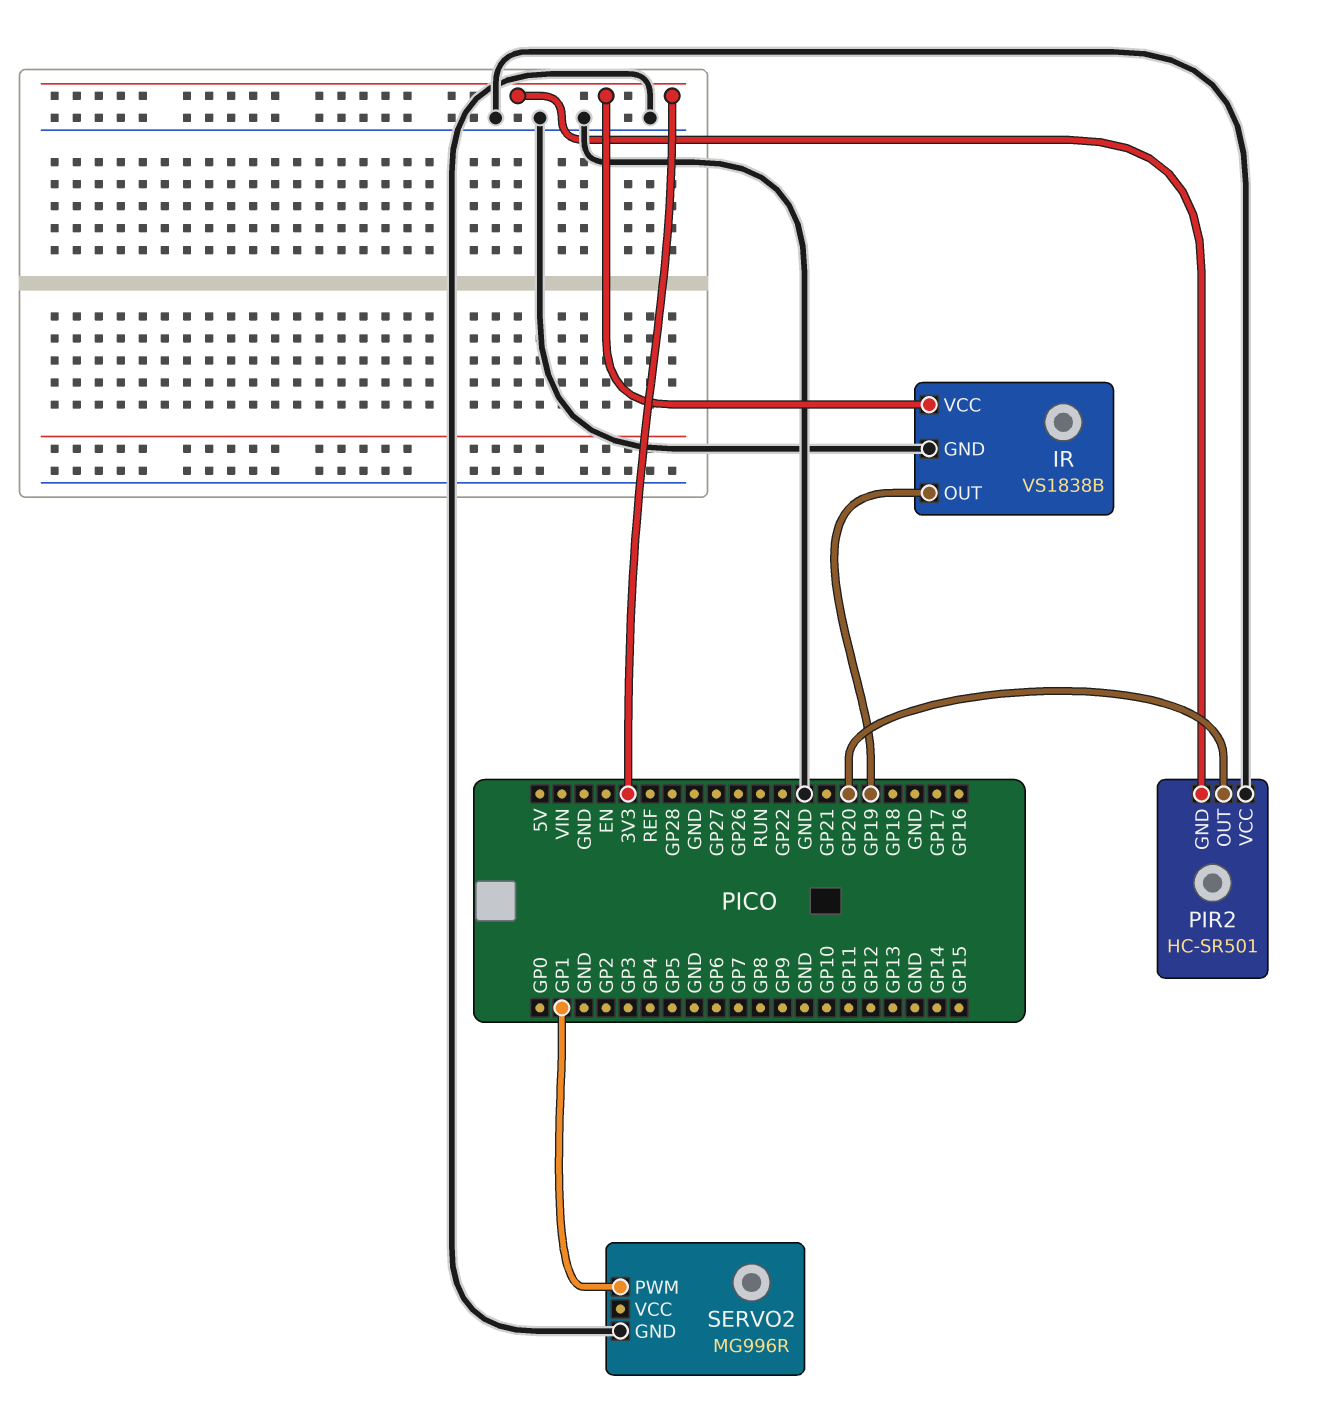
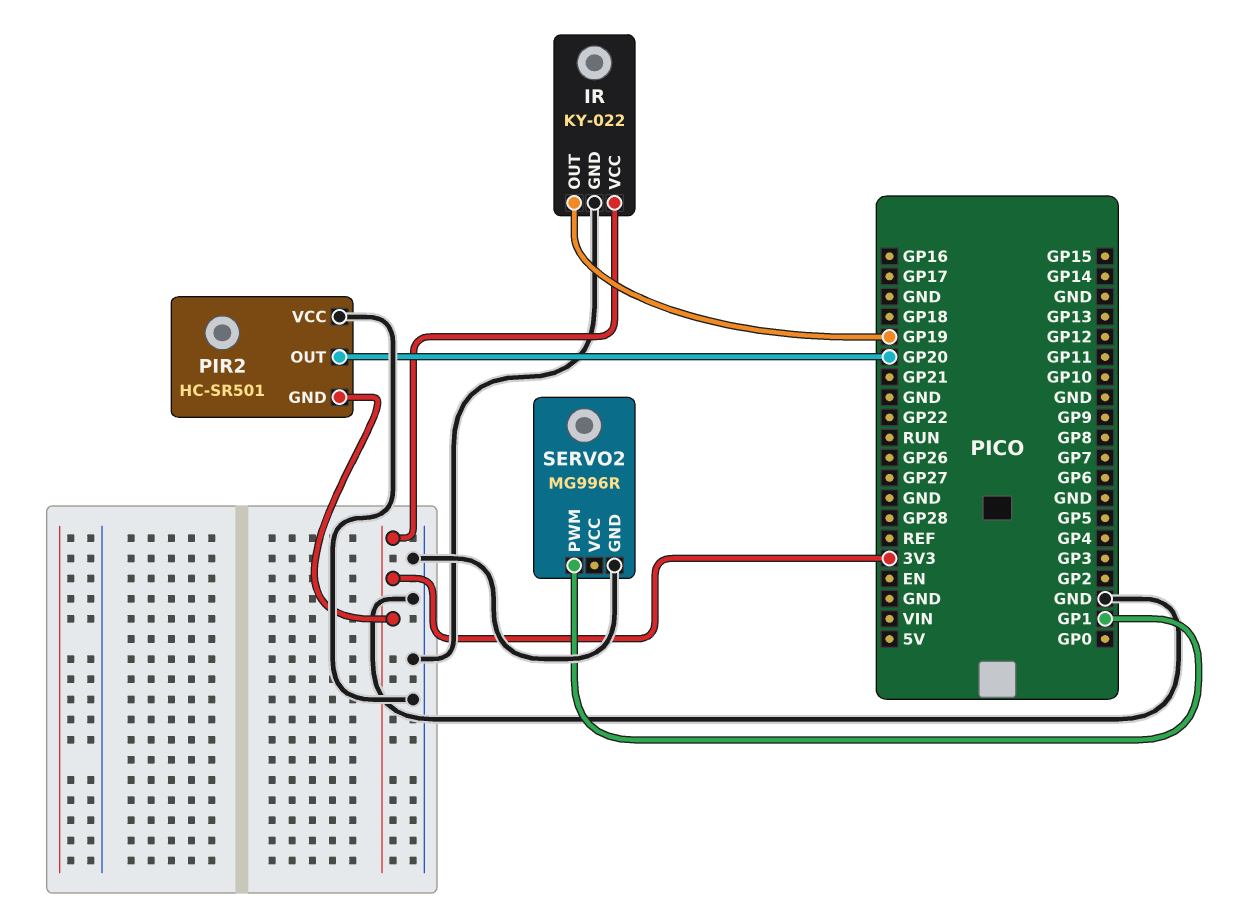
IR: VS1838B -> KY-022

